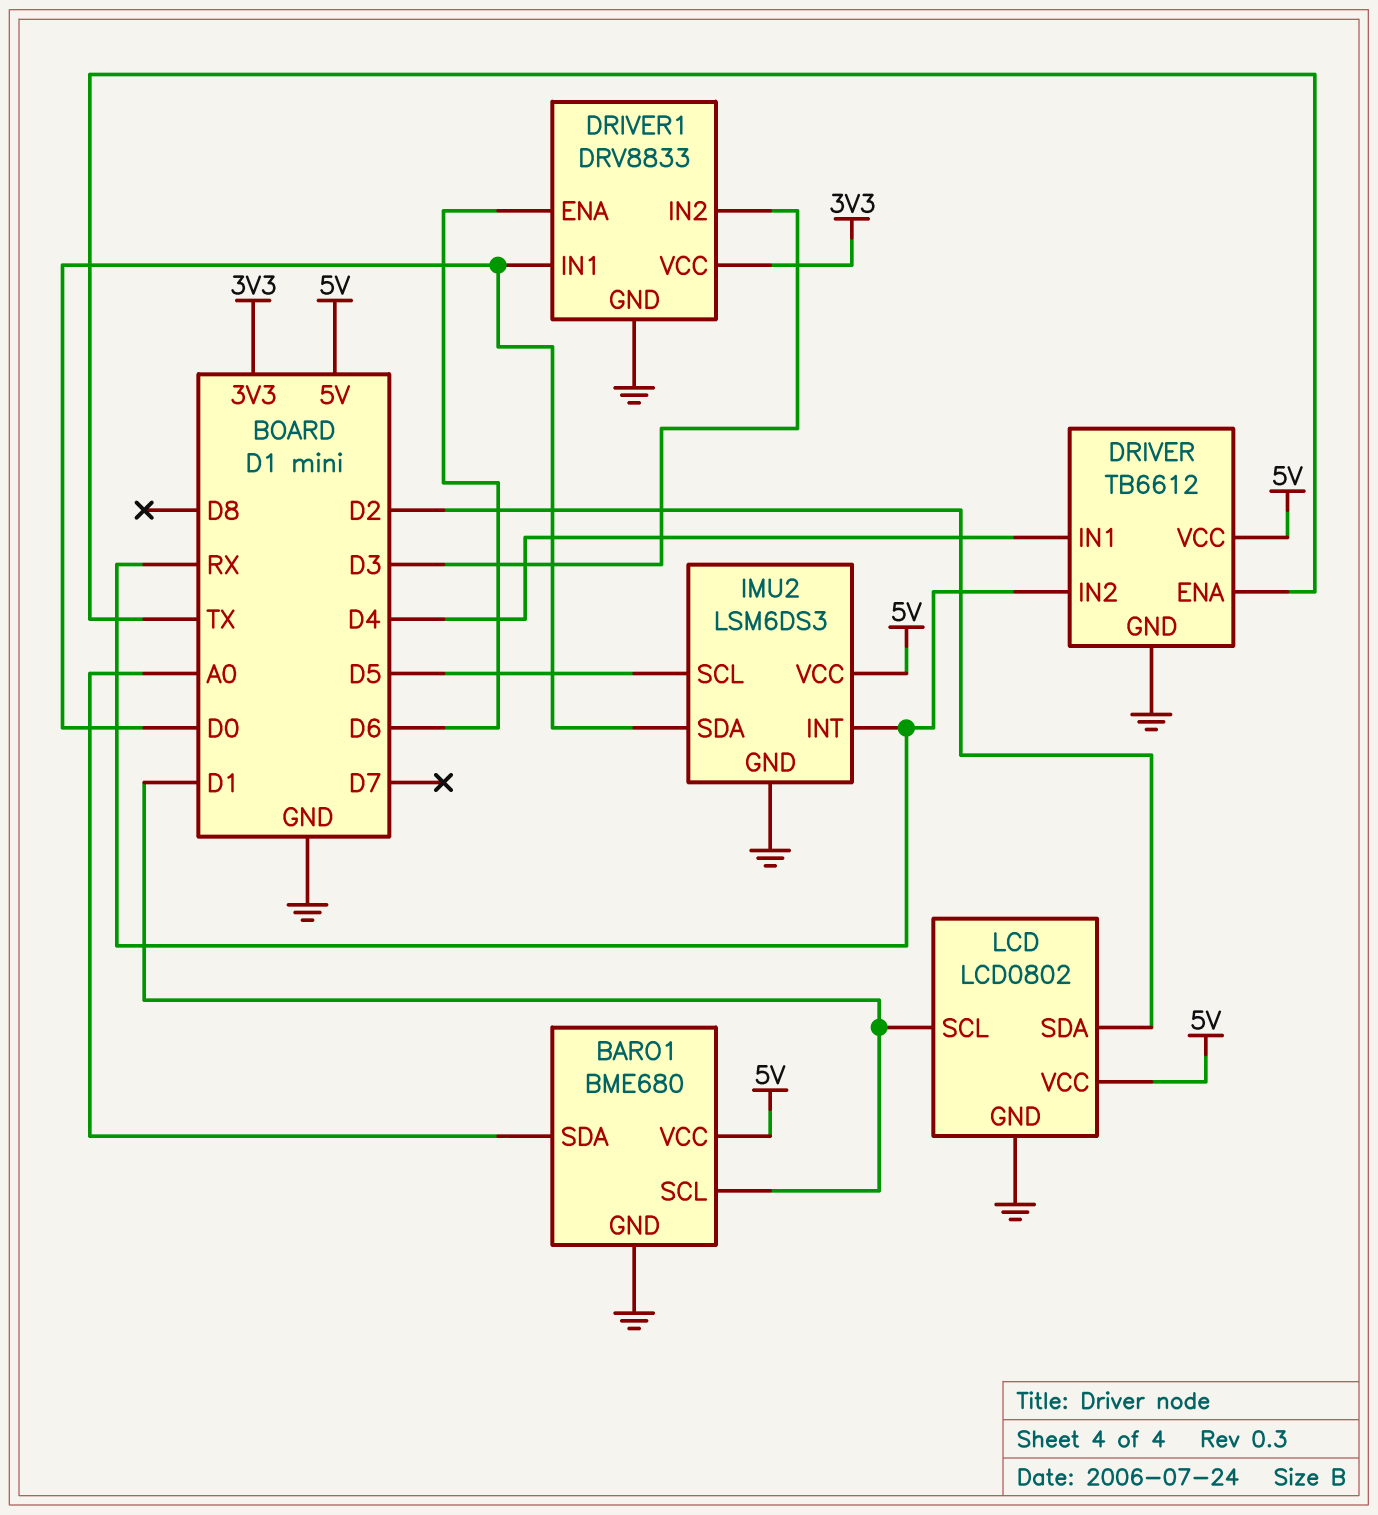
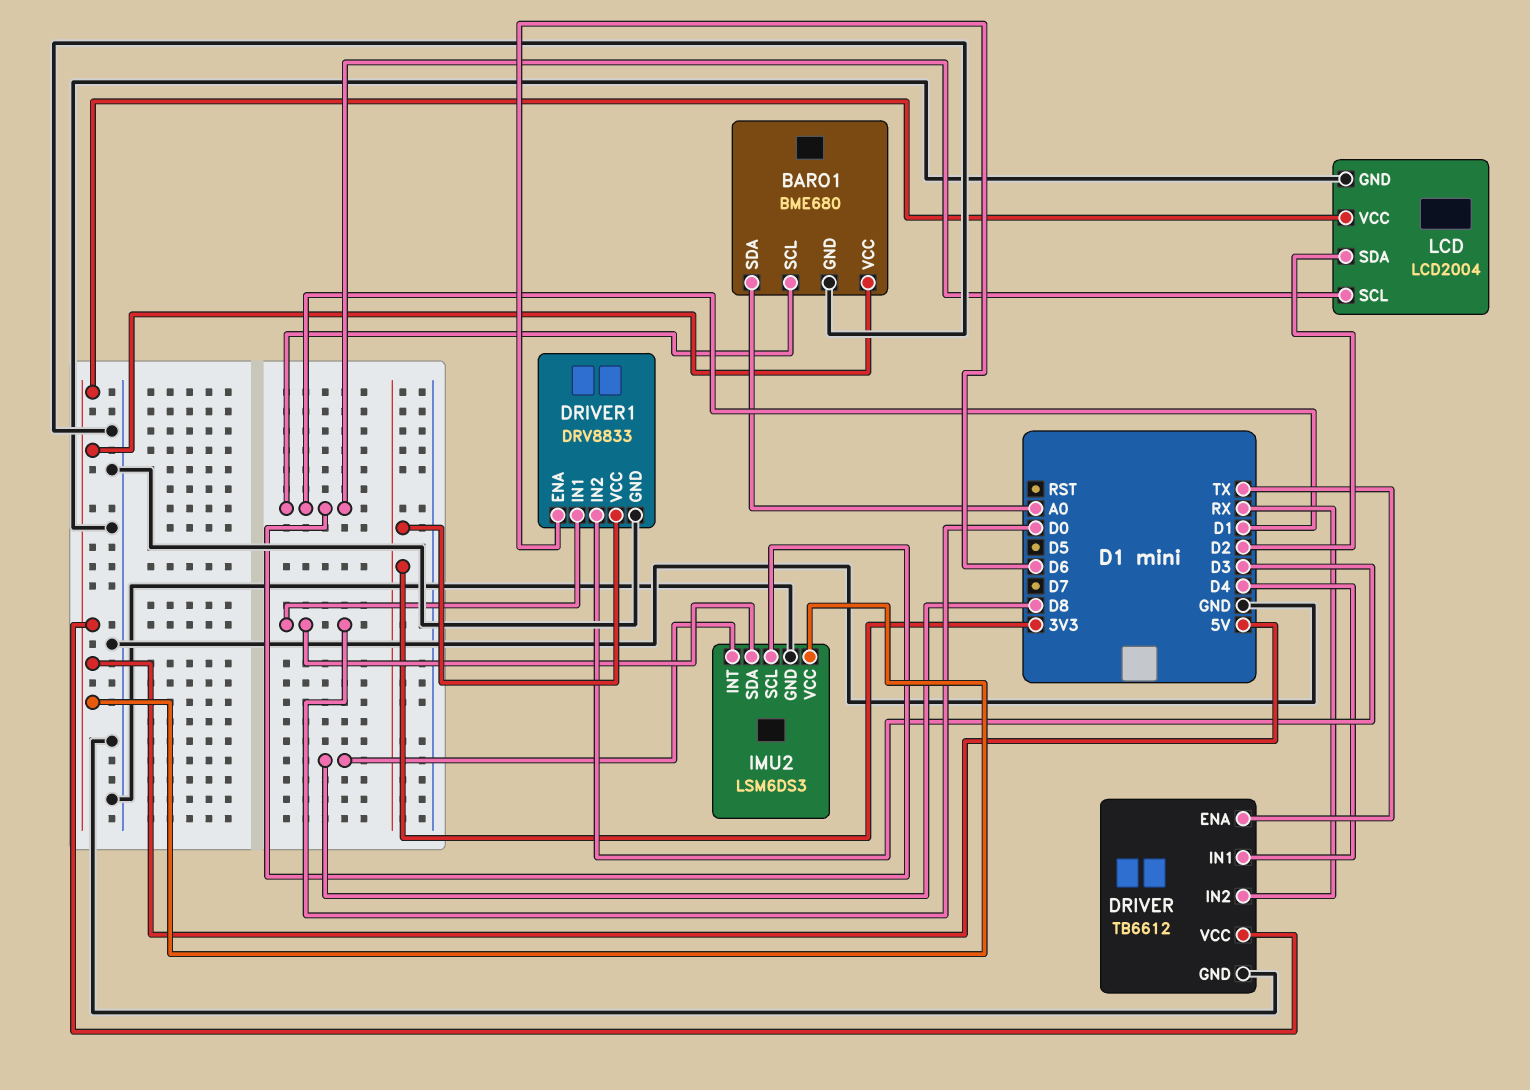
IMU2 pin INT: RX -> D8
IMU2 pin SCL: D5 -> D1
LCD: LCD0802 -> LCD2004

